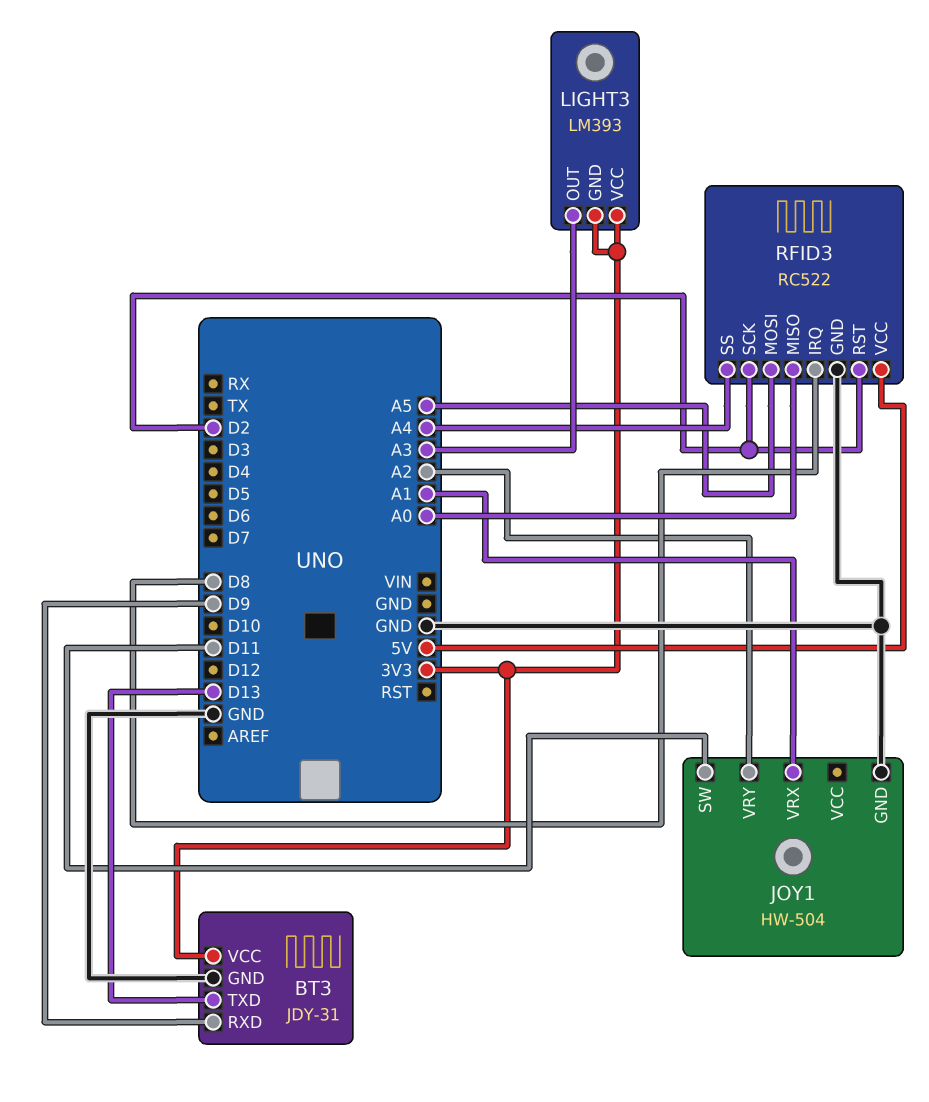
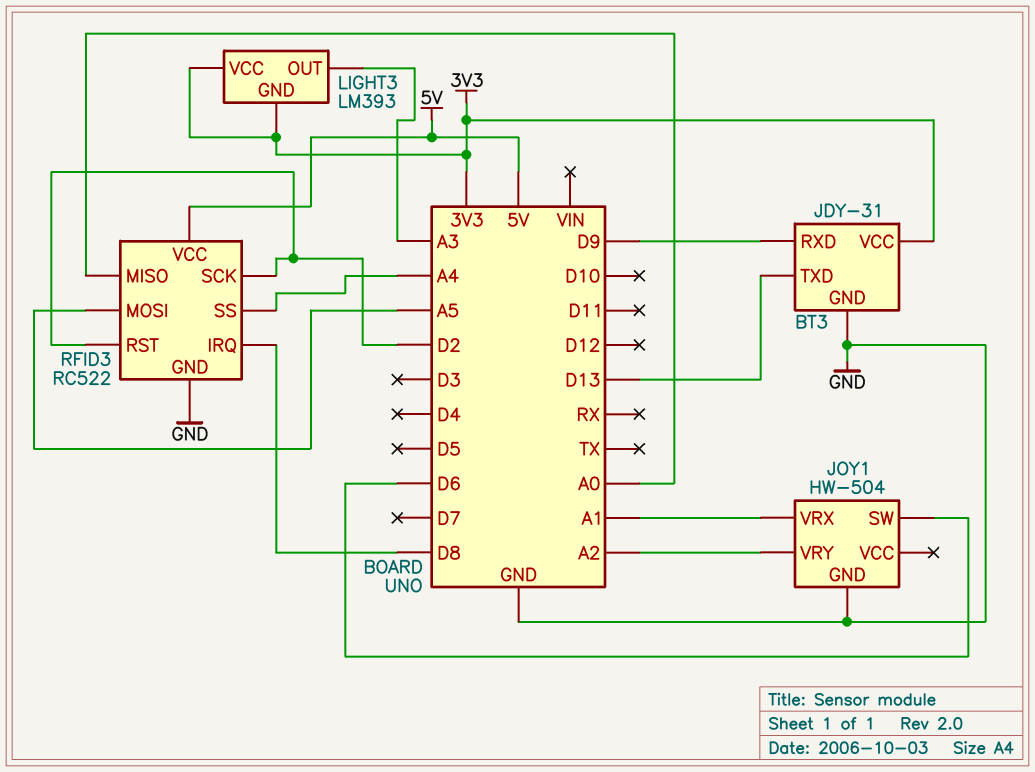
JOY1 pin SW: D11 -> D6

